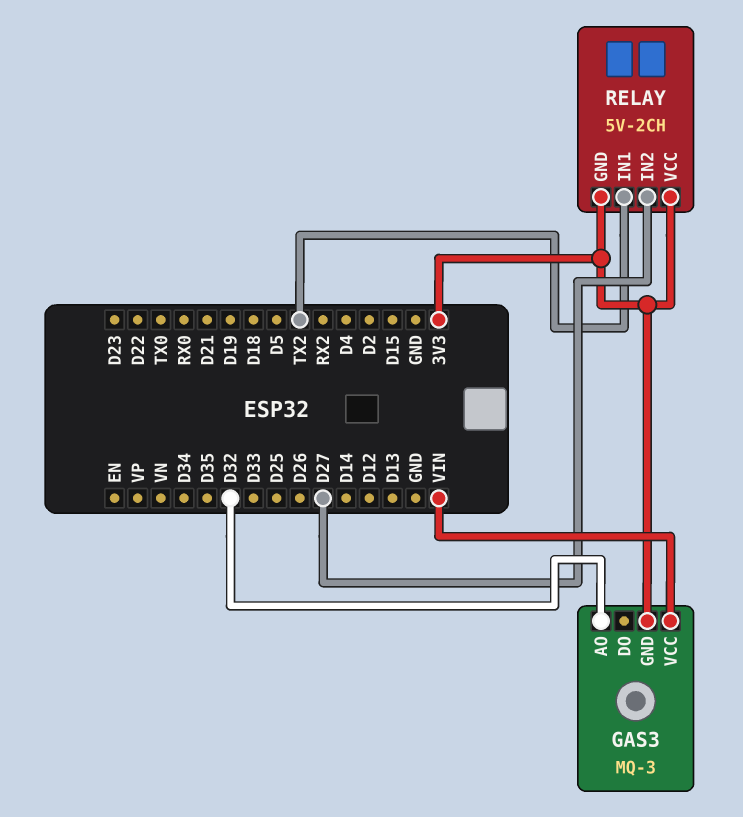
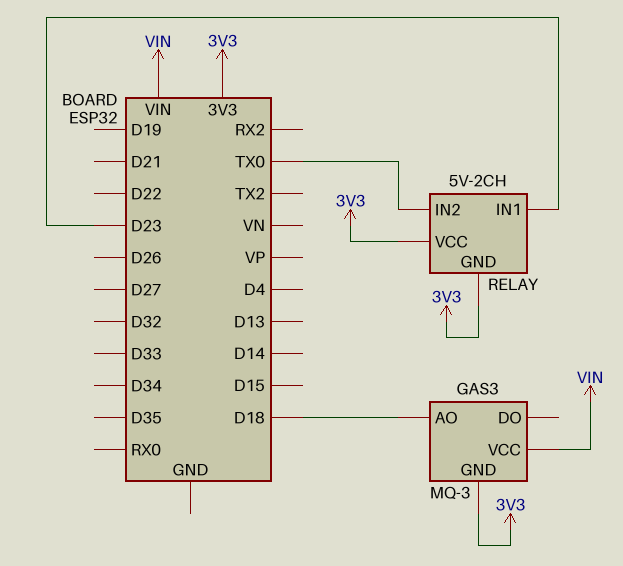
GAS3 pin AO: D32 -> D18
RELAY pin IN1: TX2 -> D23
RELAY pin IN2: D27 -> TX0

